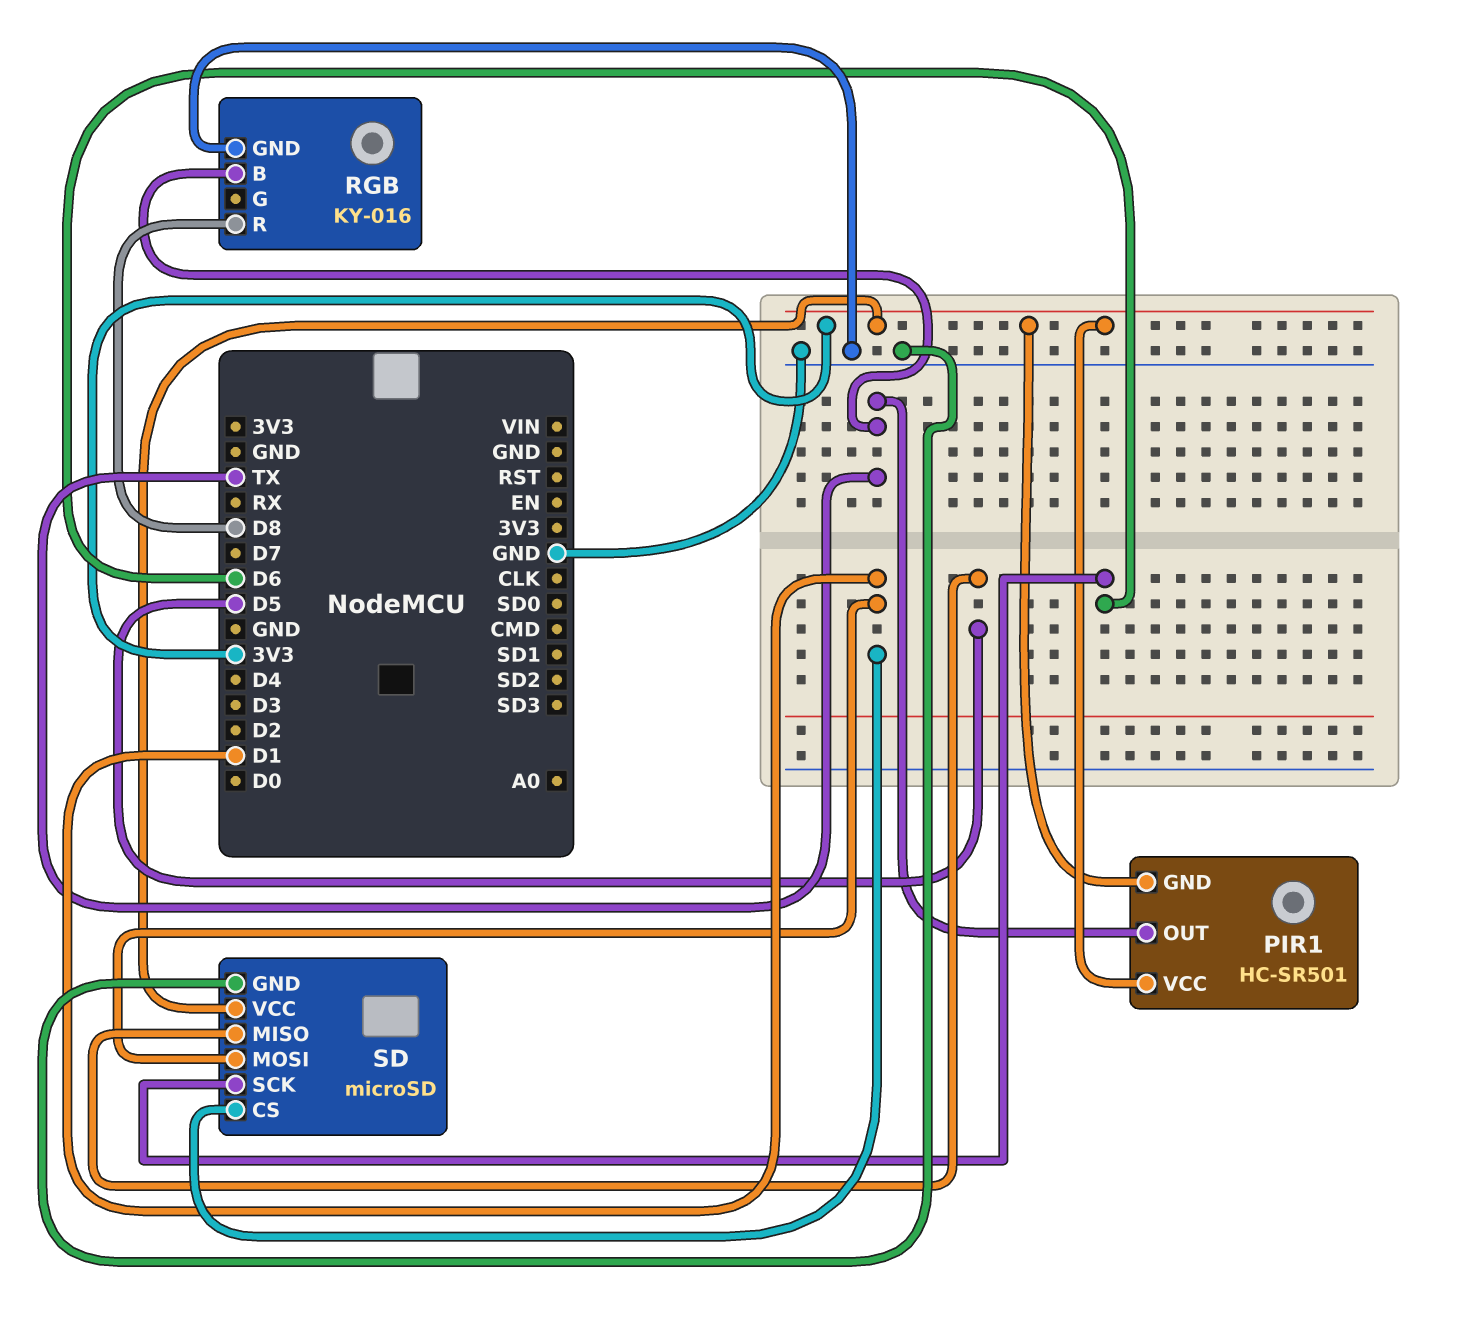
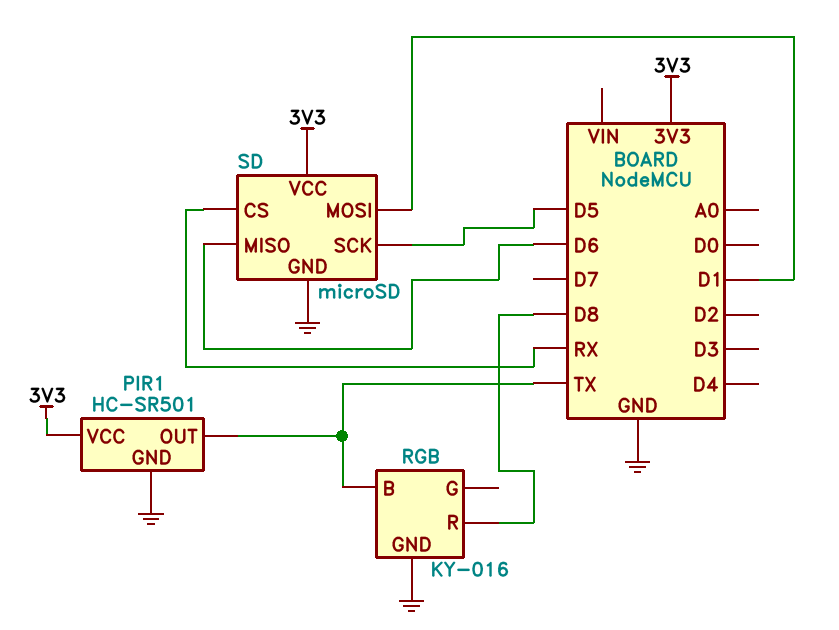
PIR1 pin GND: 3V3 -> GND
SD pin CS: D1 -> RX
SD pin MISO: D5 -> D6
SD pin SCK: D6 -> D5

